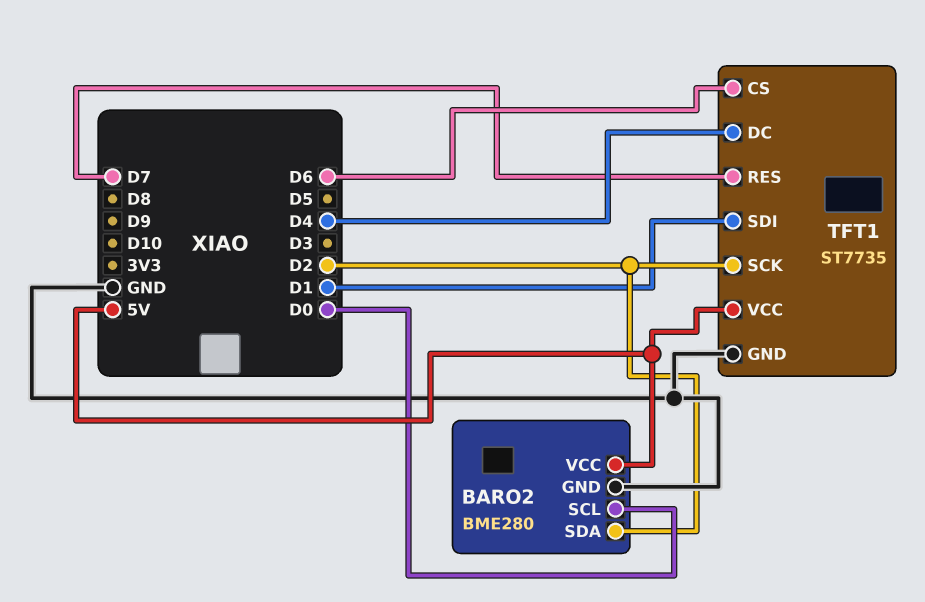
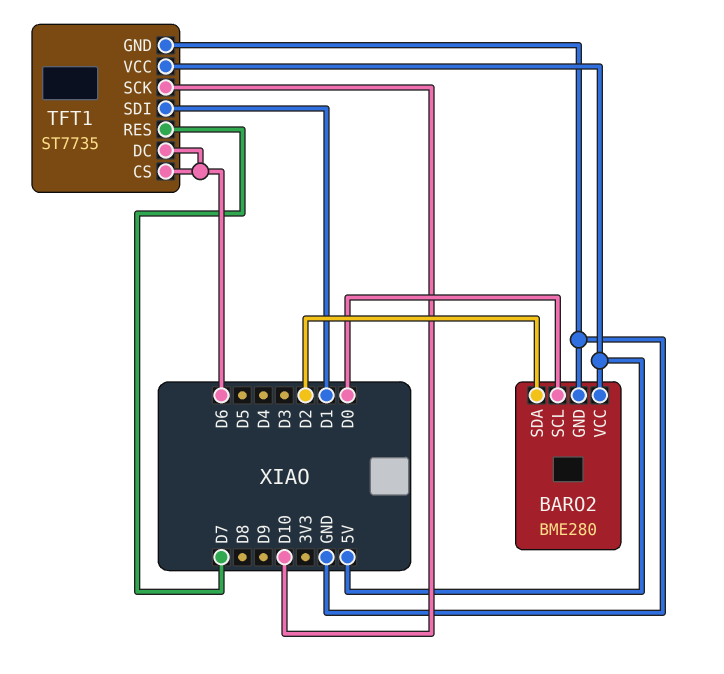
TFT1 pin DC: D4 -> D6
TFT1 pin SCK: D2 -> D10

